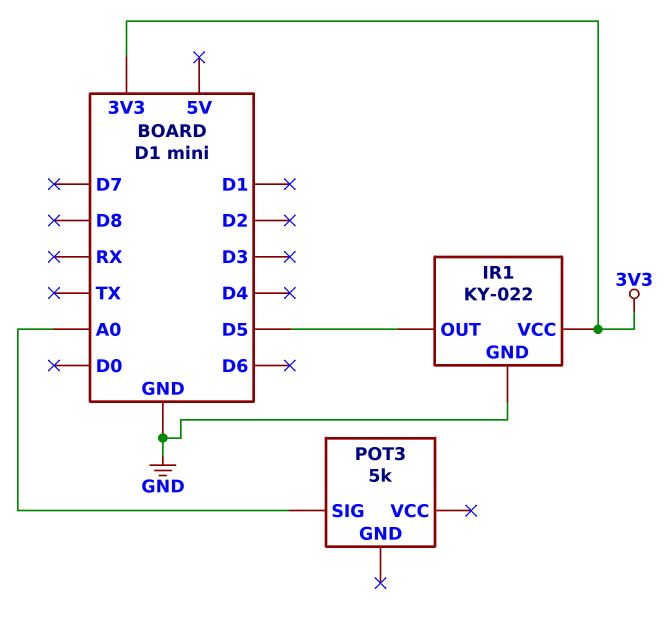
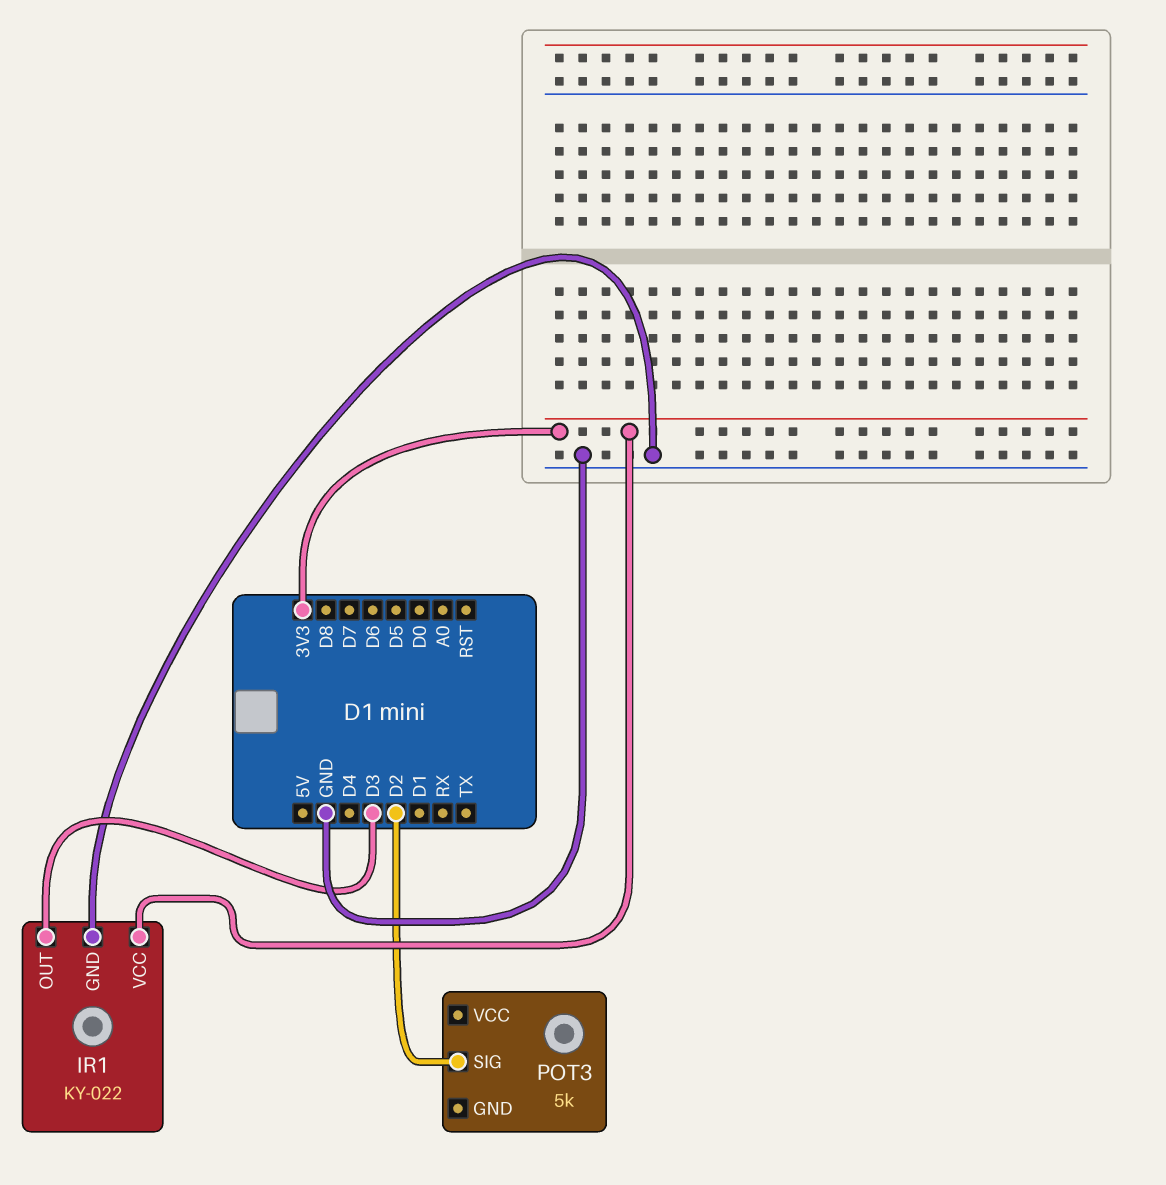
IR1 pin OUT: D5 -> D3
POT3 pin SIG: A0 -> D2

